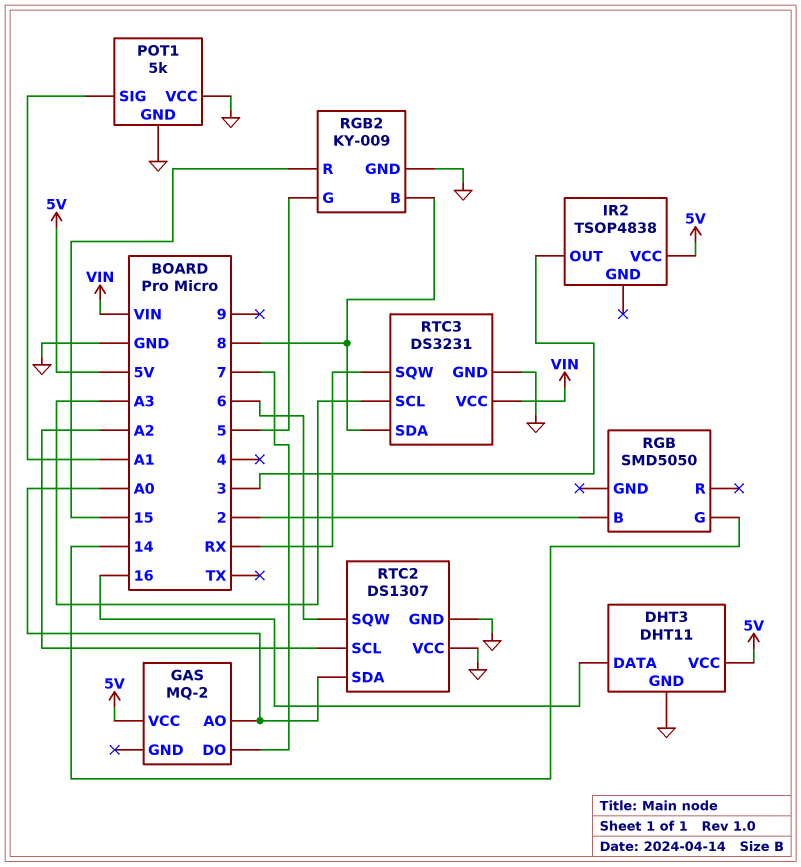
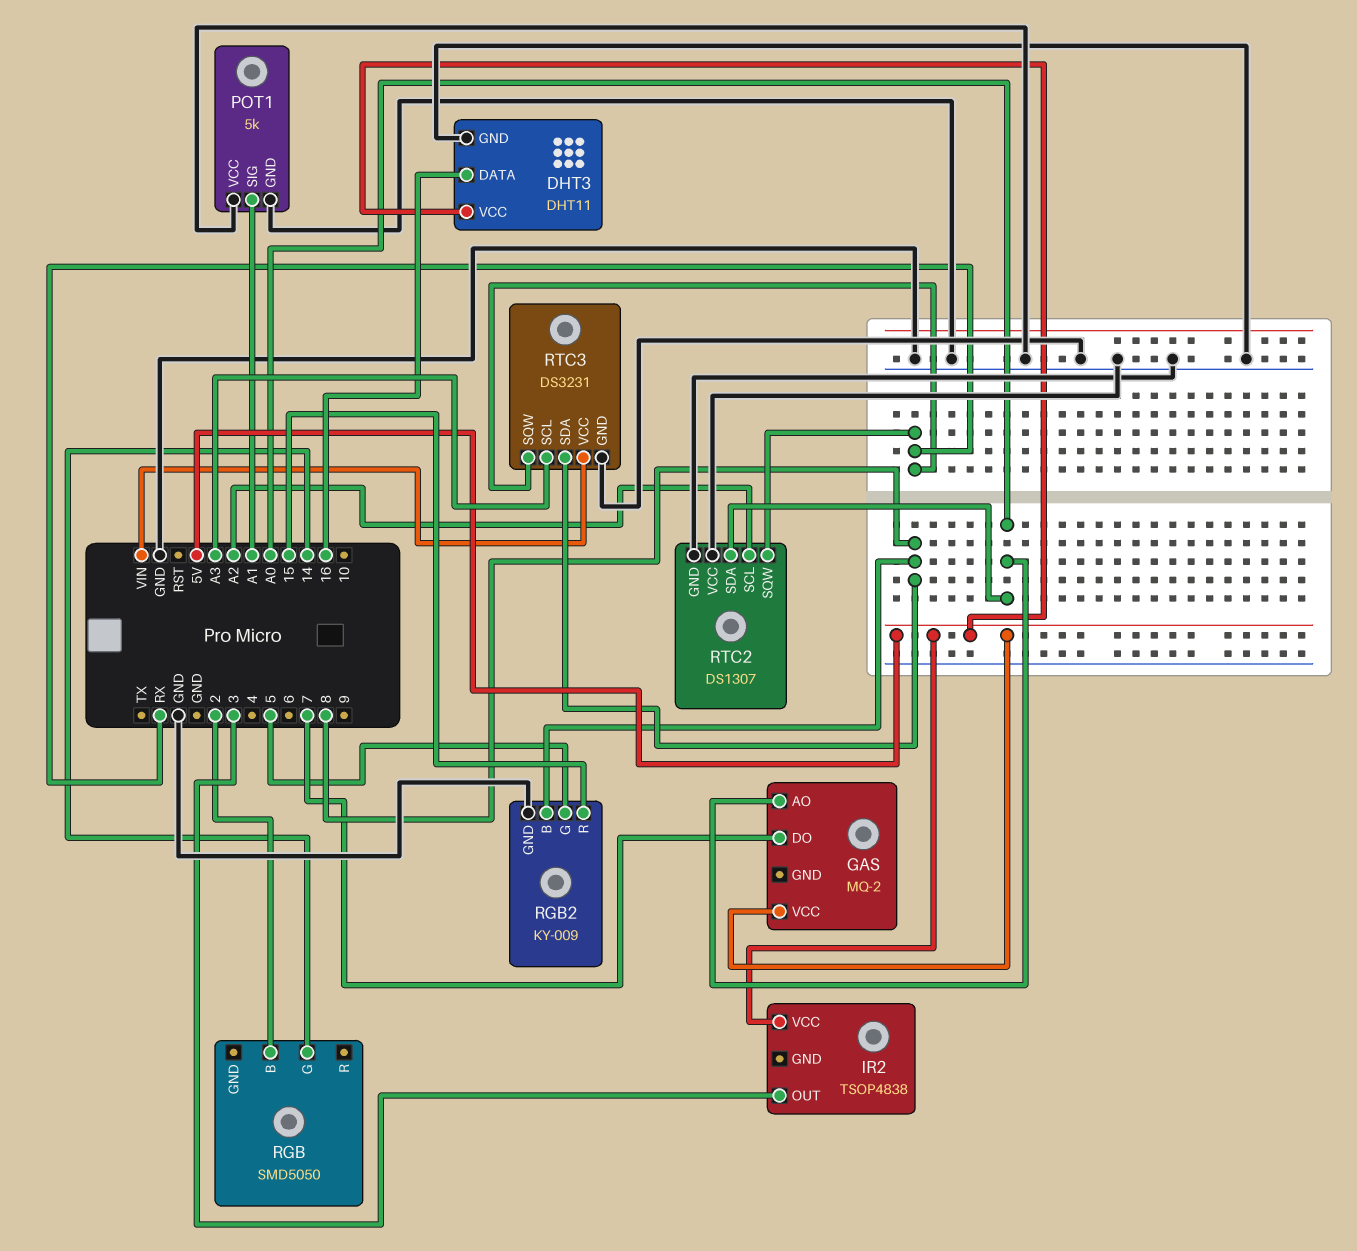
RTC2 pin SQW: 6 -> RX

